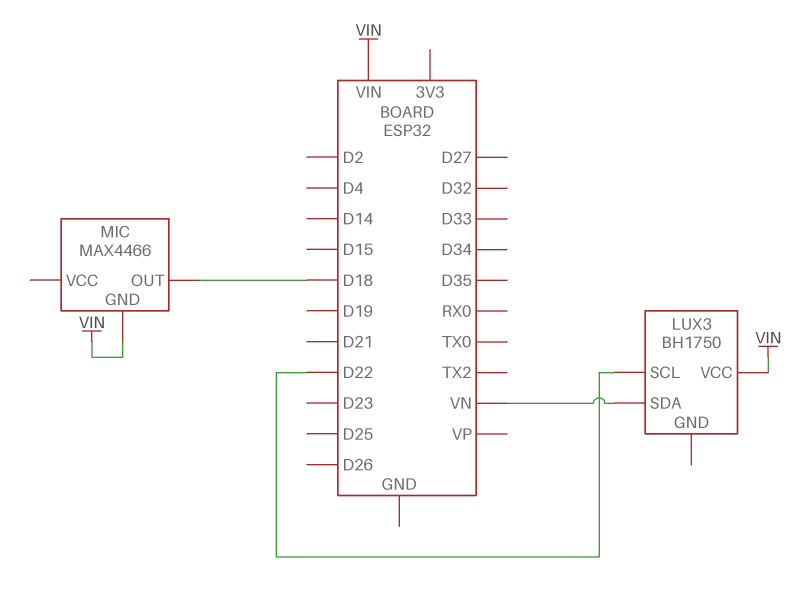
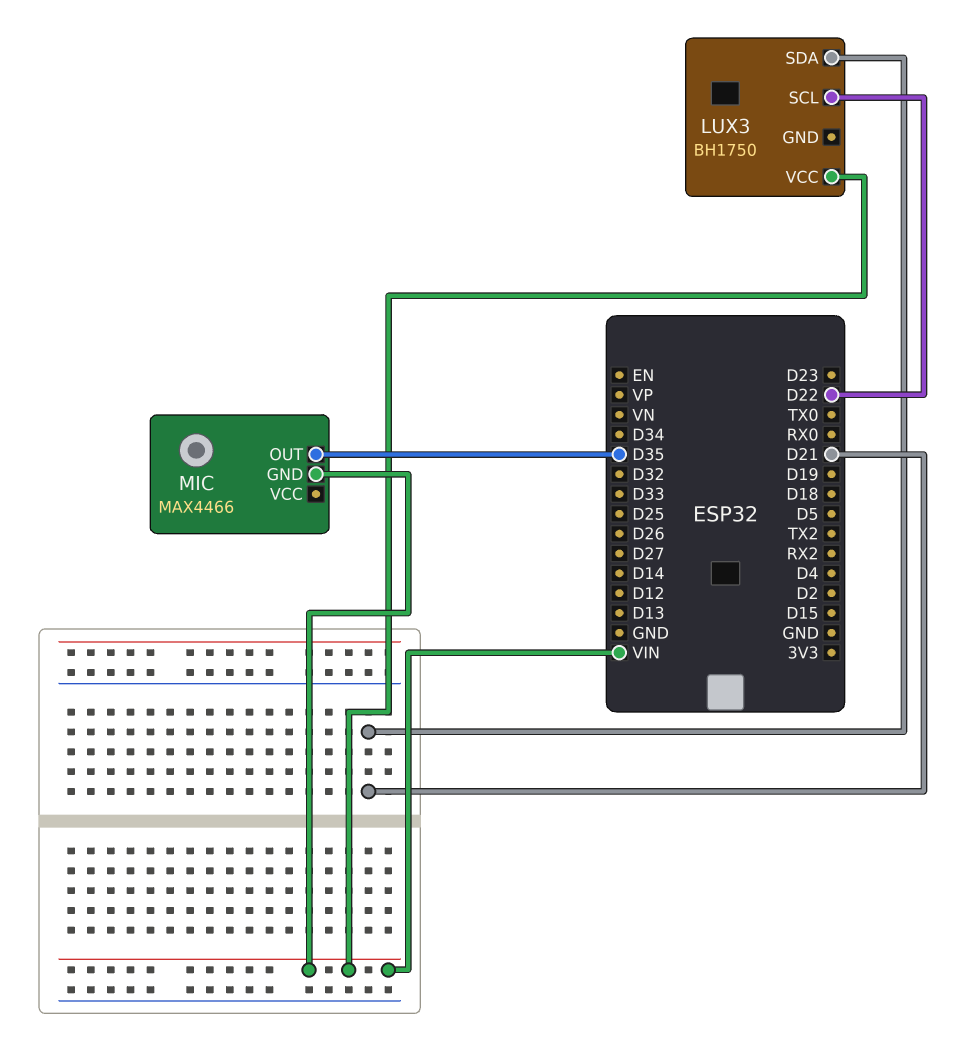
LUX3 pin SDA: VN -> D21
MIC pin OUT: D18 -> D35

